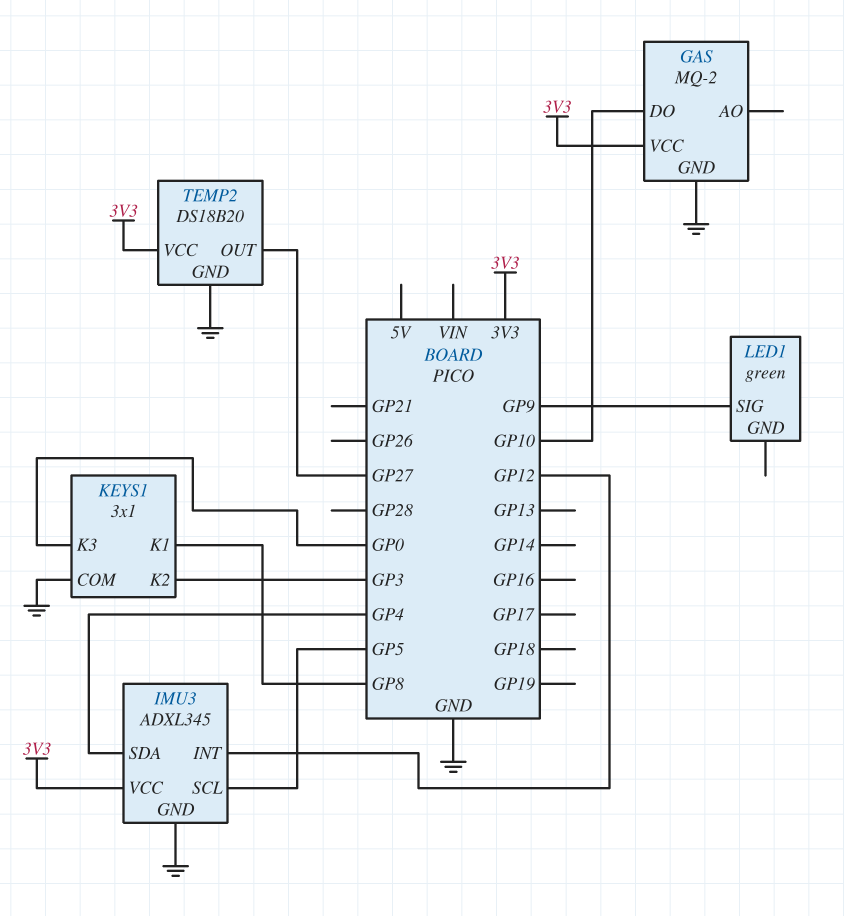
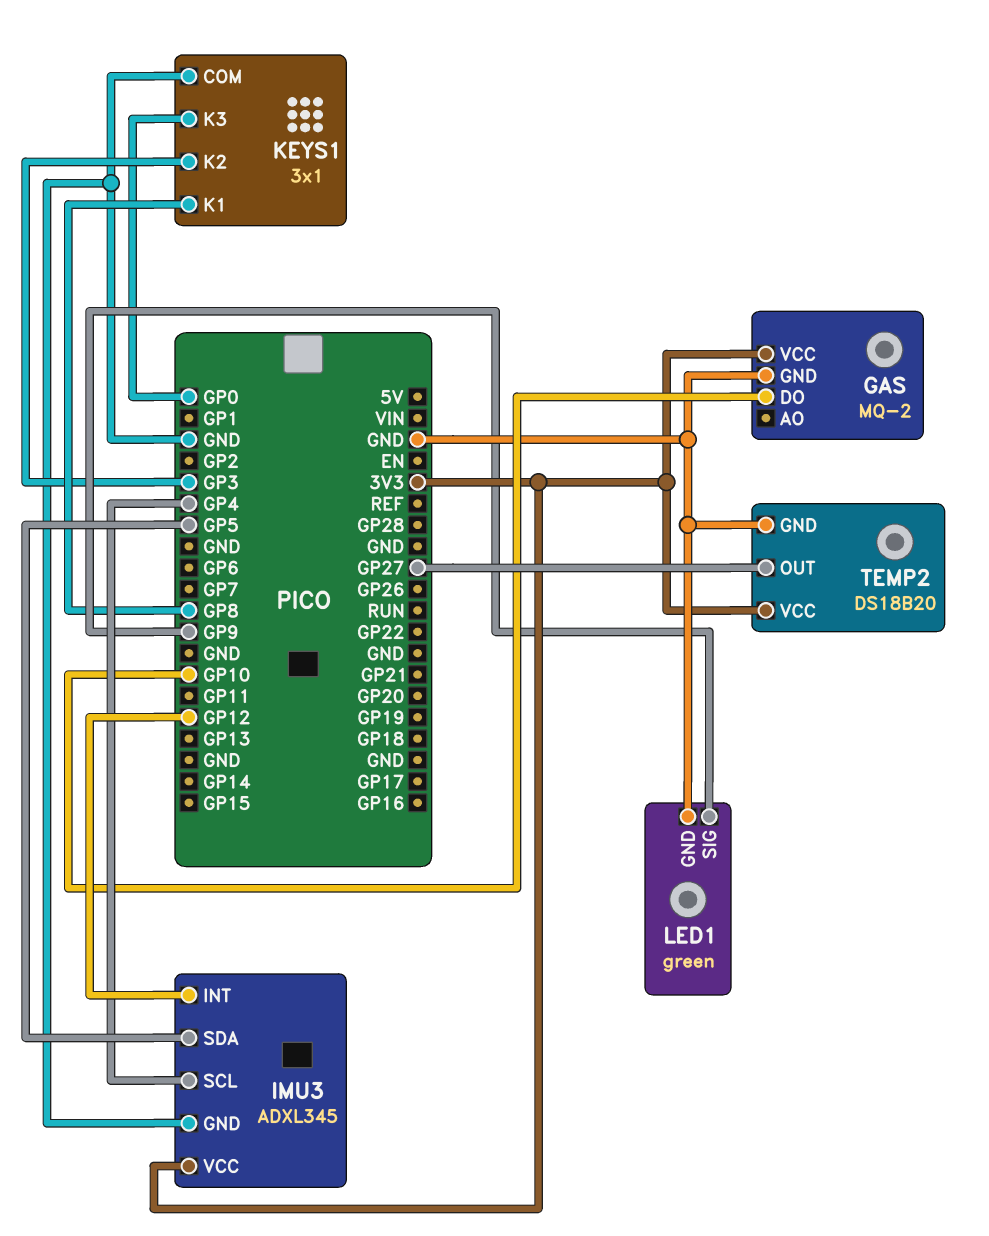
IMU3 pin SCL: GP5 -> GP4
IMU3 pin SDA: GP4 -> GP5
LED1 pin GND: none -> GND

